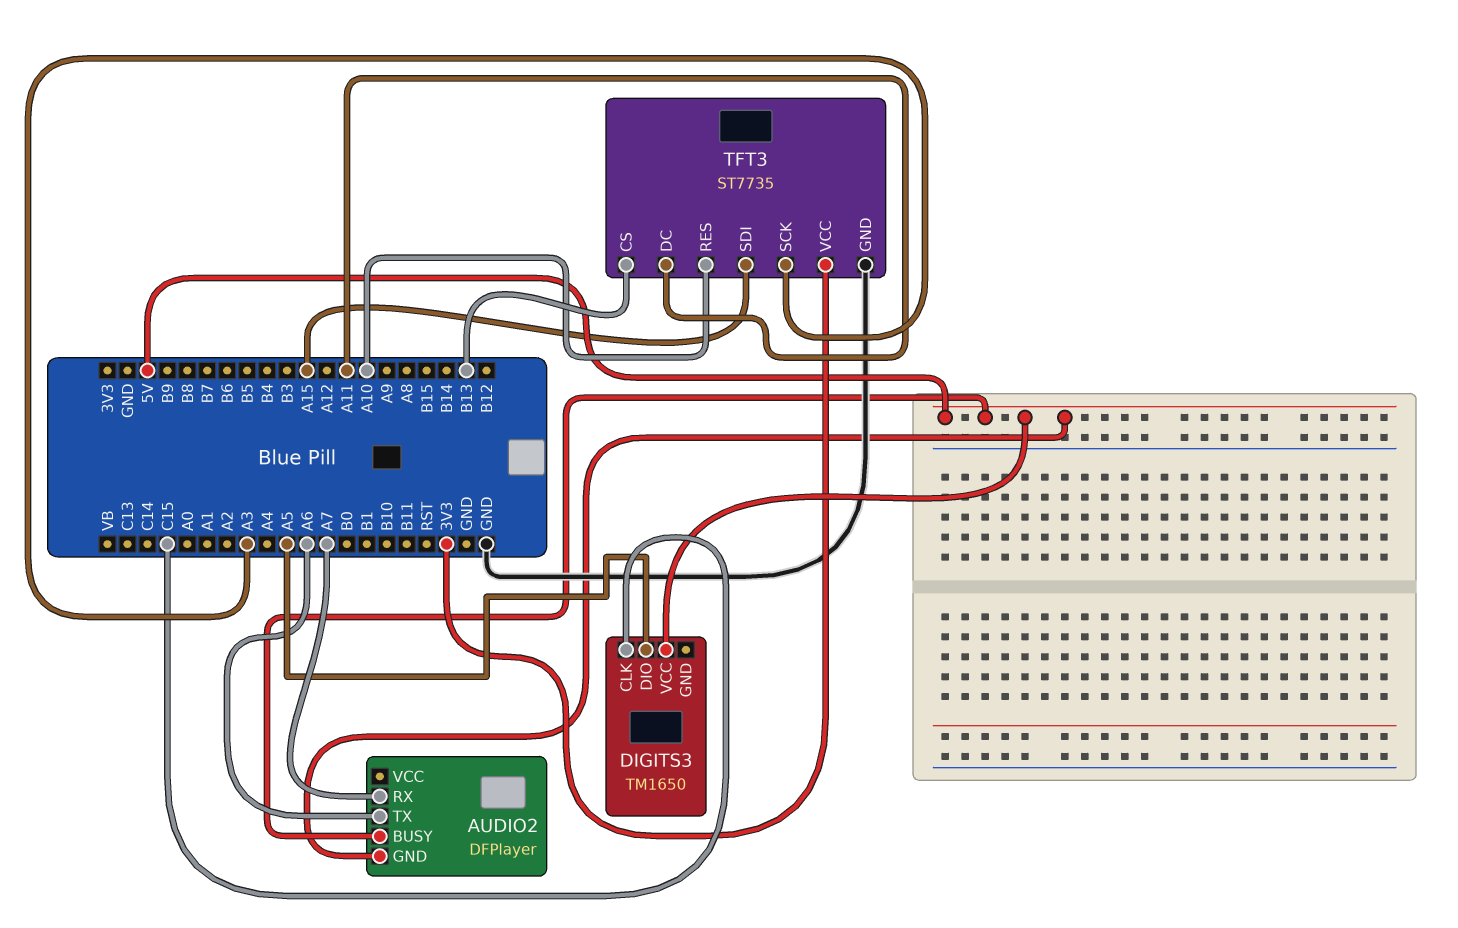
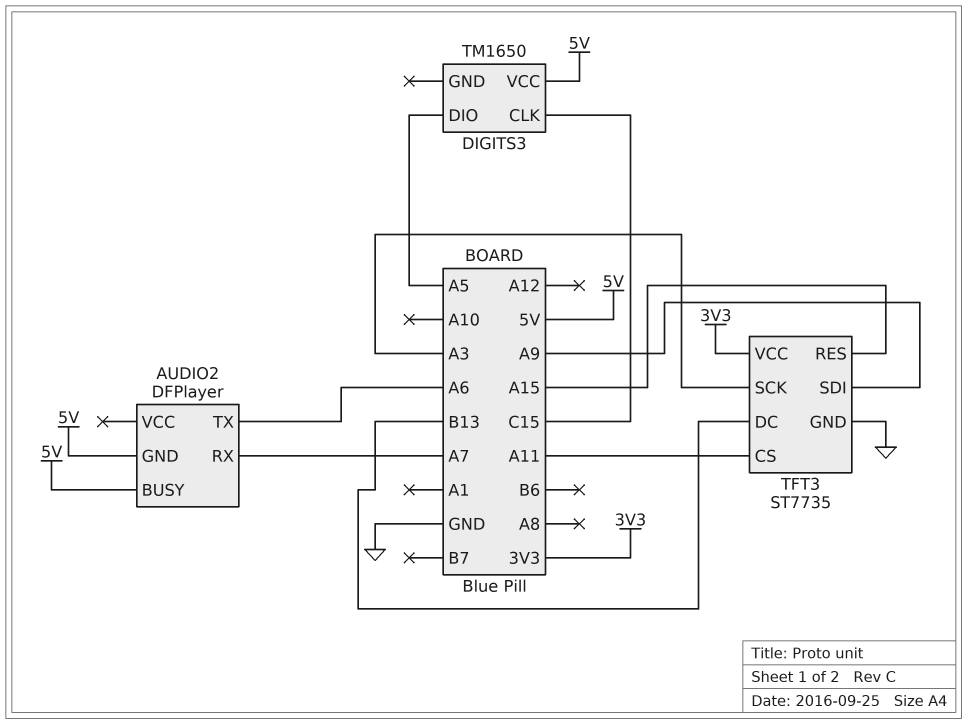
TFT3 pin CS: B13 -> A11
TFT3 pin DC: A11 -> B13
TFT3 pin RES: A10 -> A15
TFT3 pin SDI: A15 -> A9

